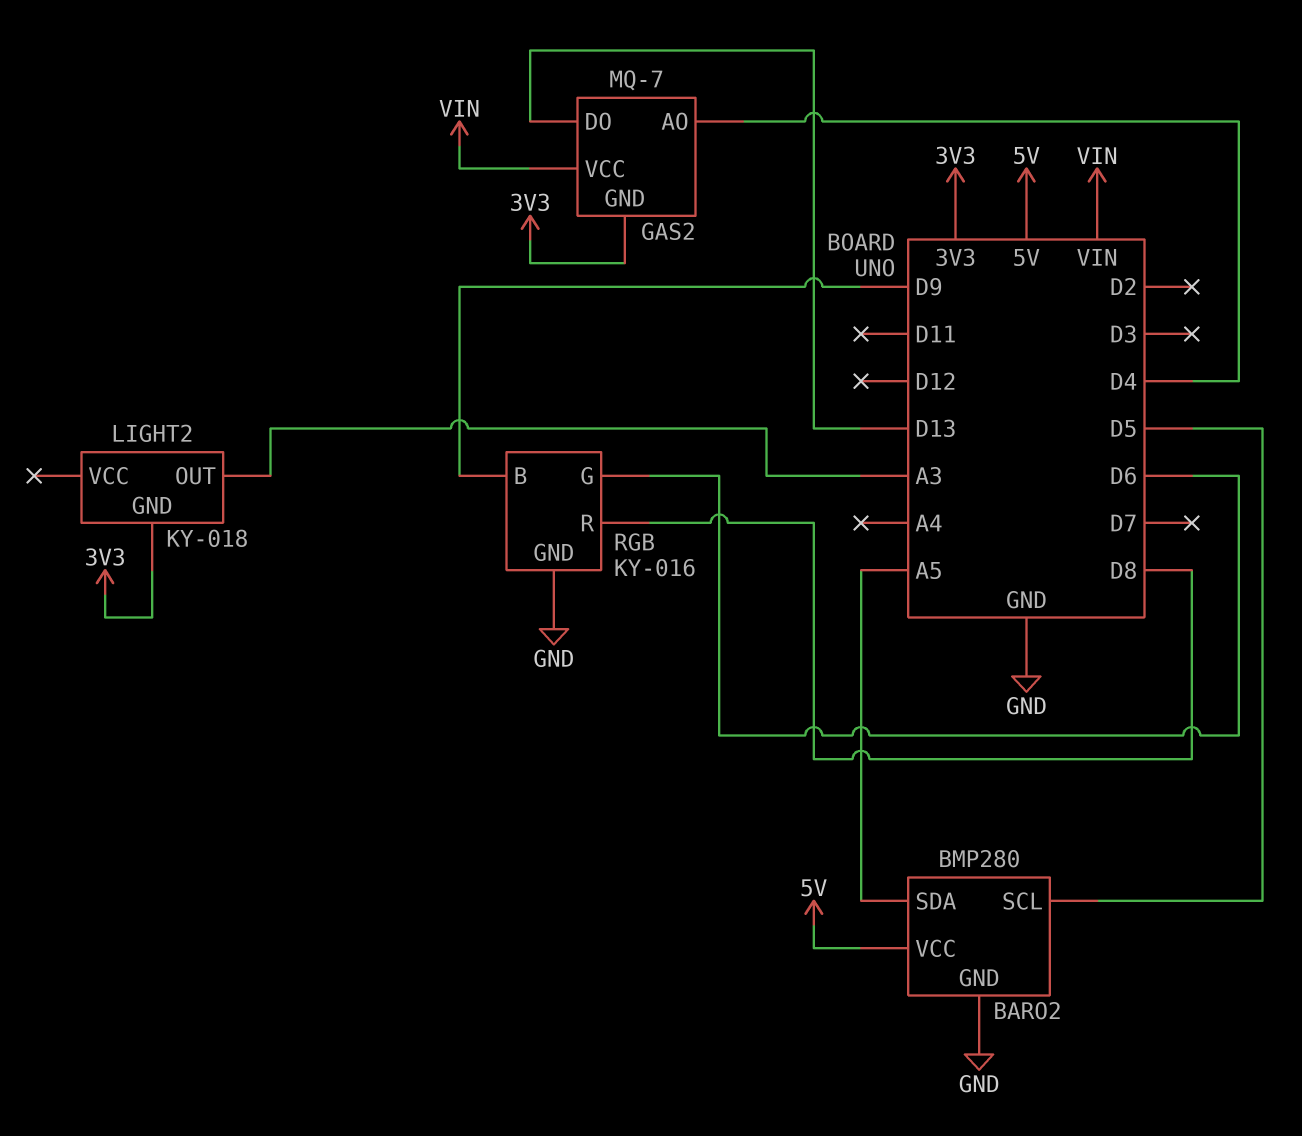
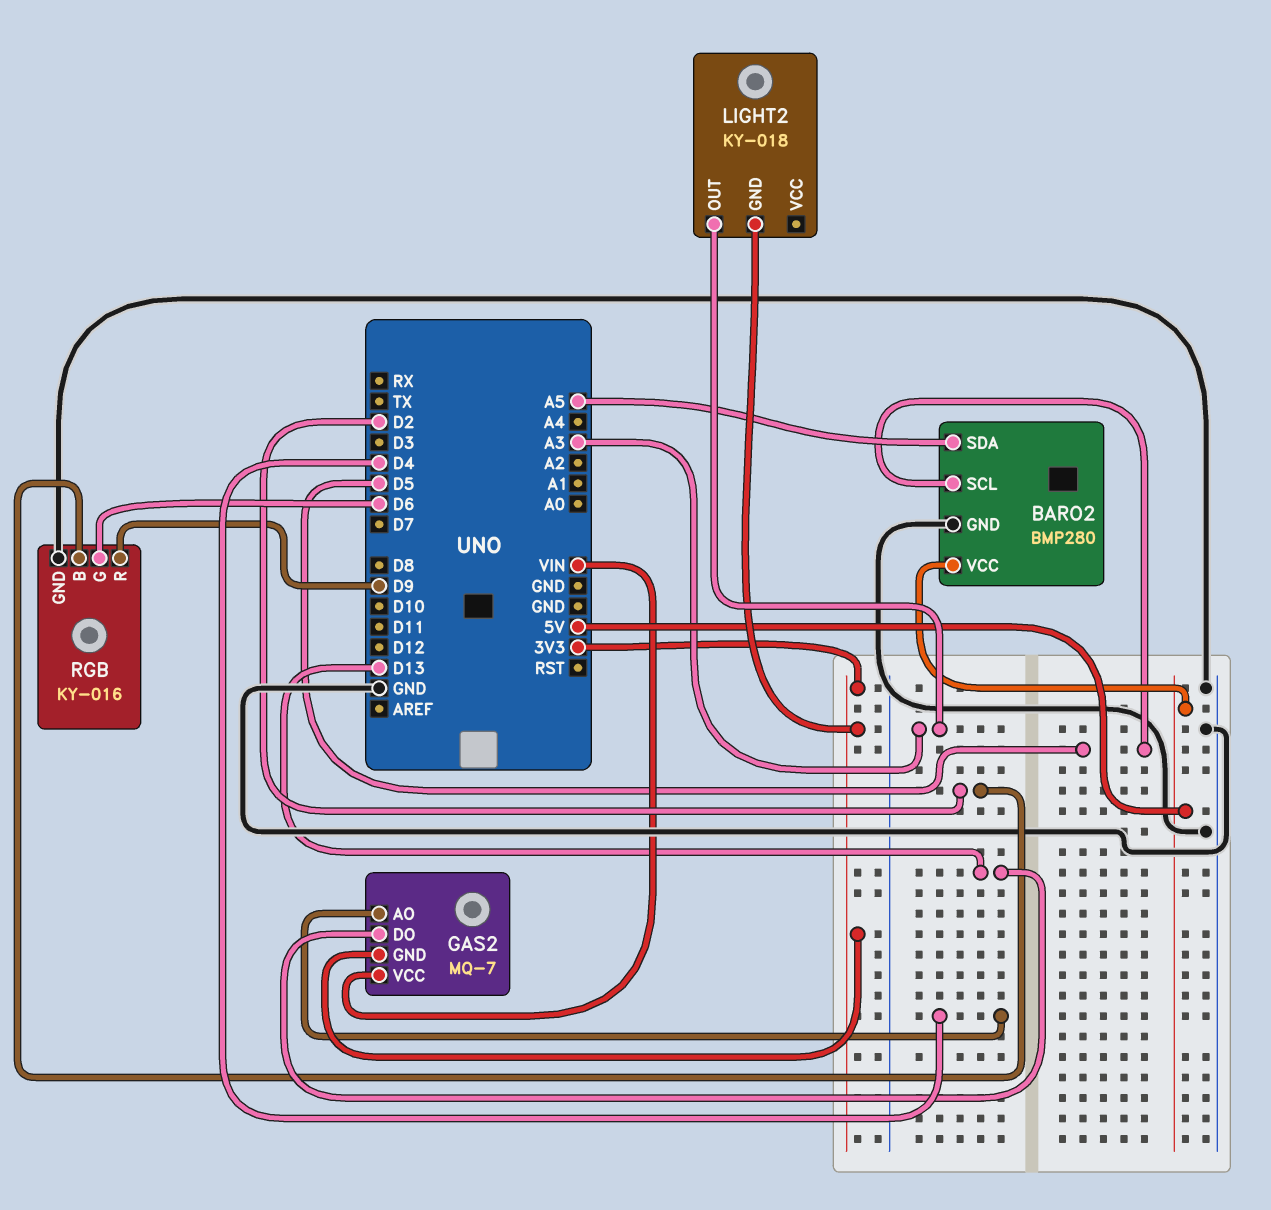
RGB pin B: D9 -> D2
RGB pin R: D8 -> D9

